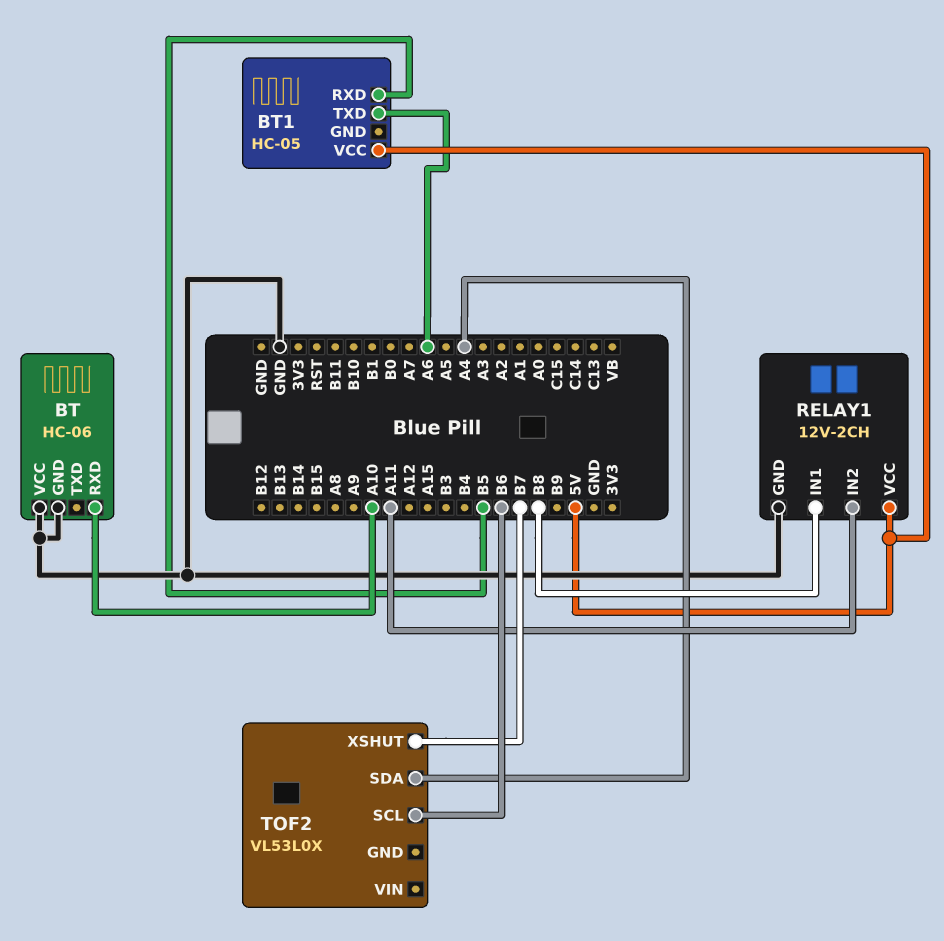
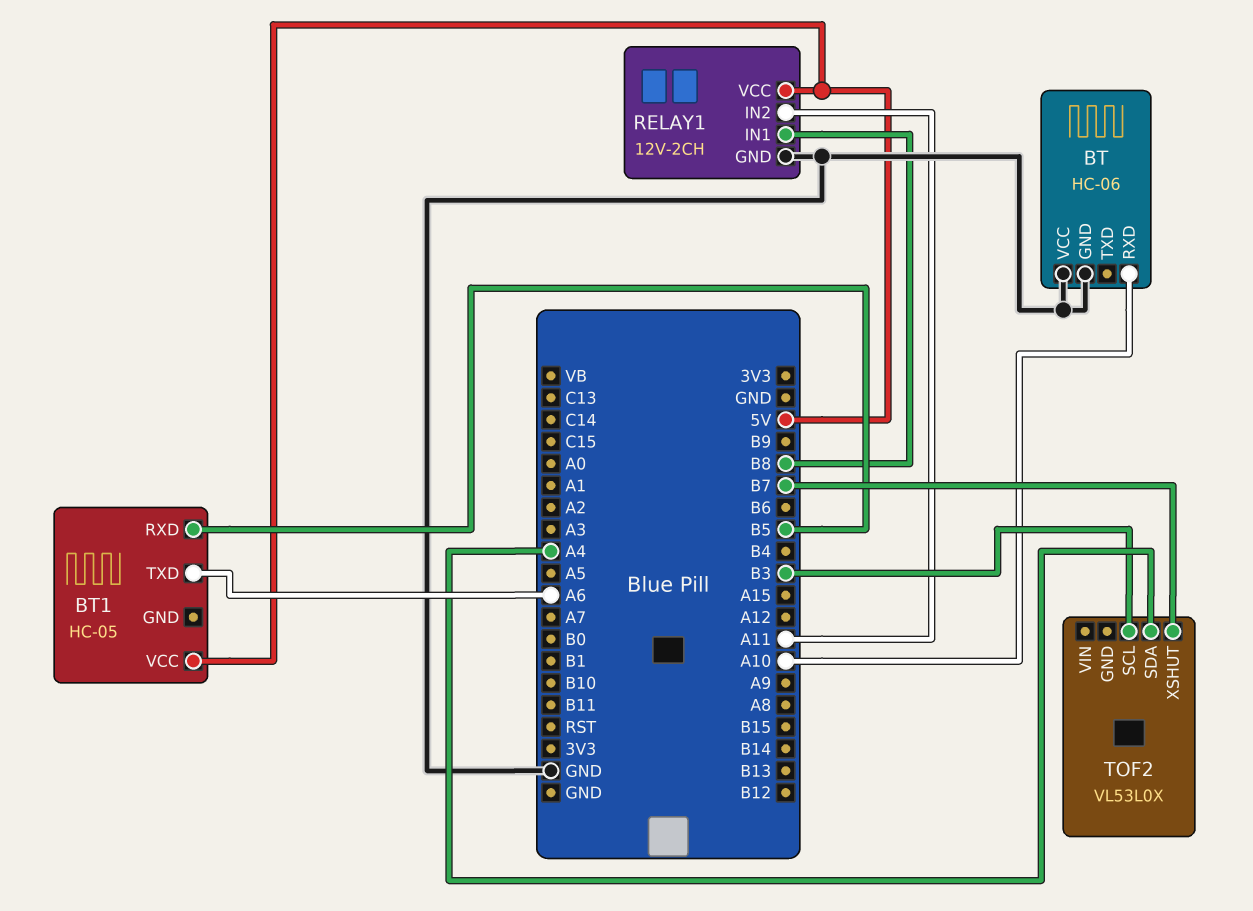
TOF2 pin SCL: B6 -> B3

